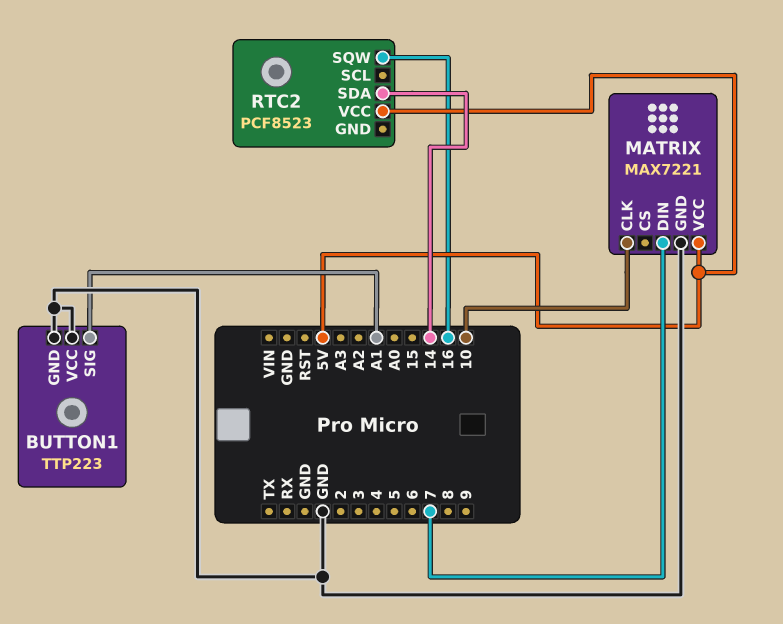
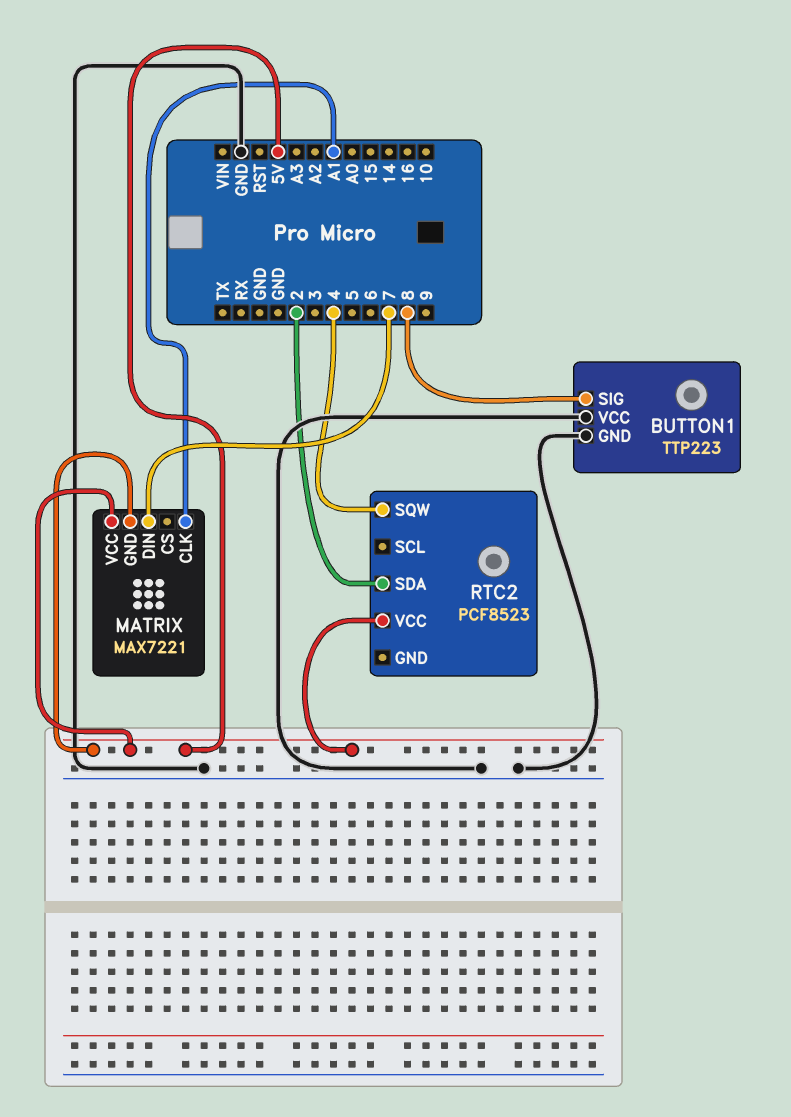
BUTTON1 pin SIG: A1 -> 8
MATRIX pin CLK: 10 -> A1
MATRIX pin GND: GND -> 5V
RTC2 pin SDA: 14 -> 2
RTC2 pin SQW: 16 -> 4

